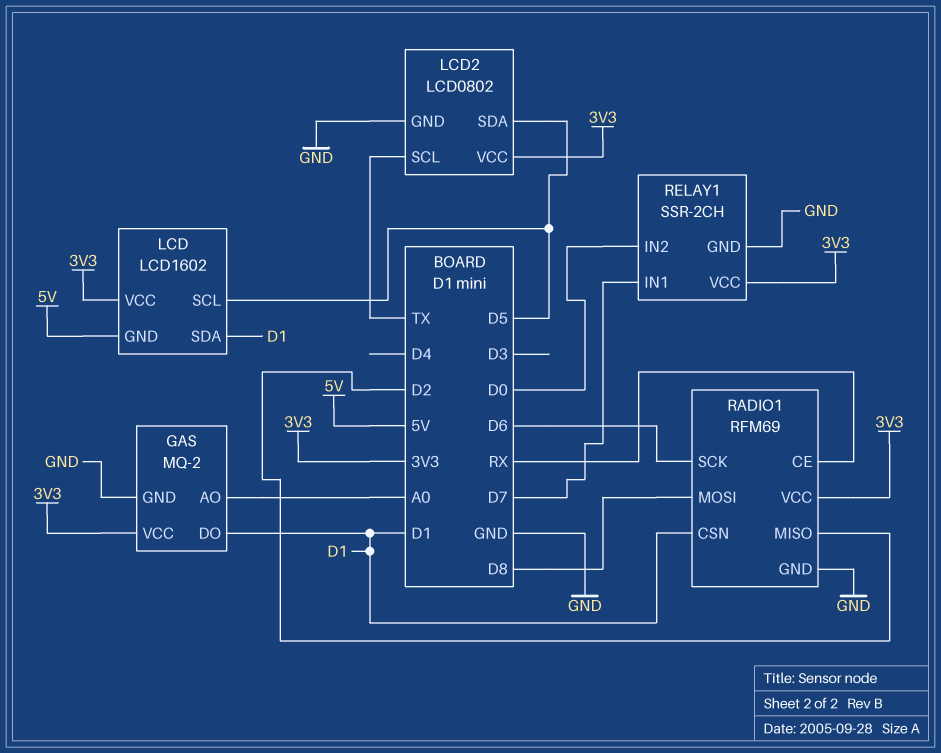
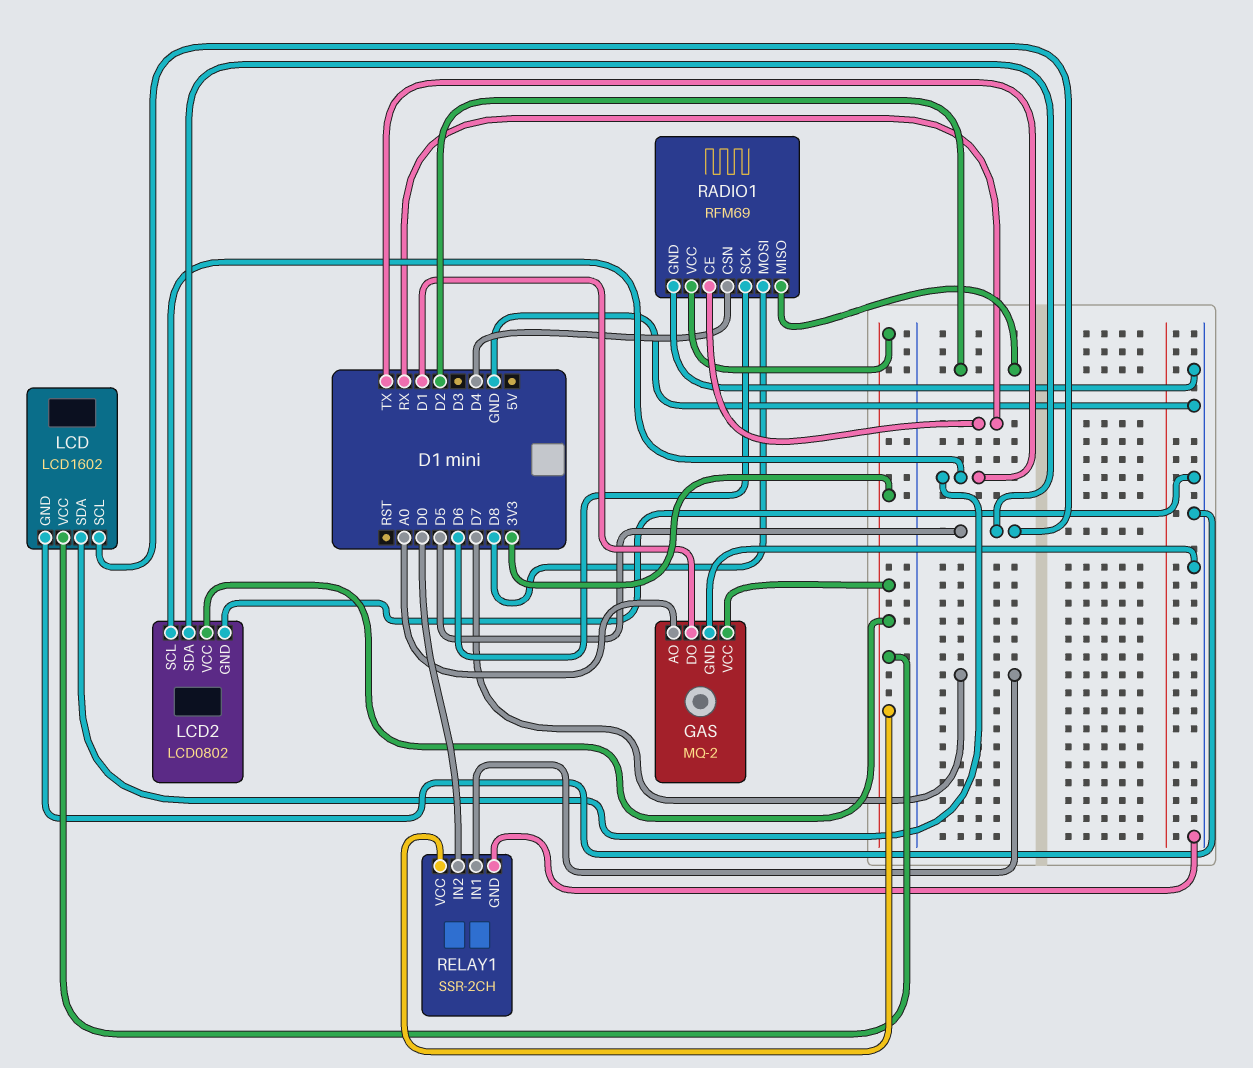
LCD pin GND: 5V -> GND
LCD pin SDA: D1 -> TX
RADIO1 pin CSN: D1 -> D4

